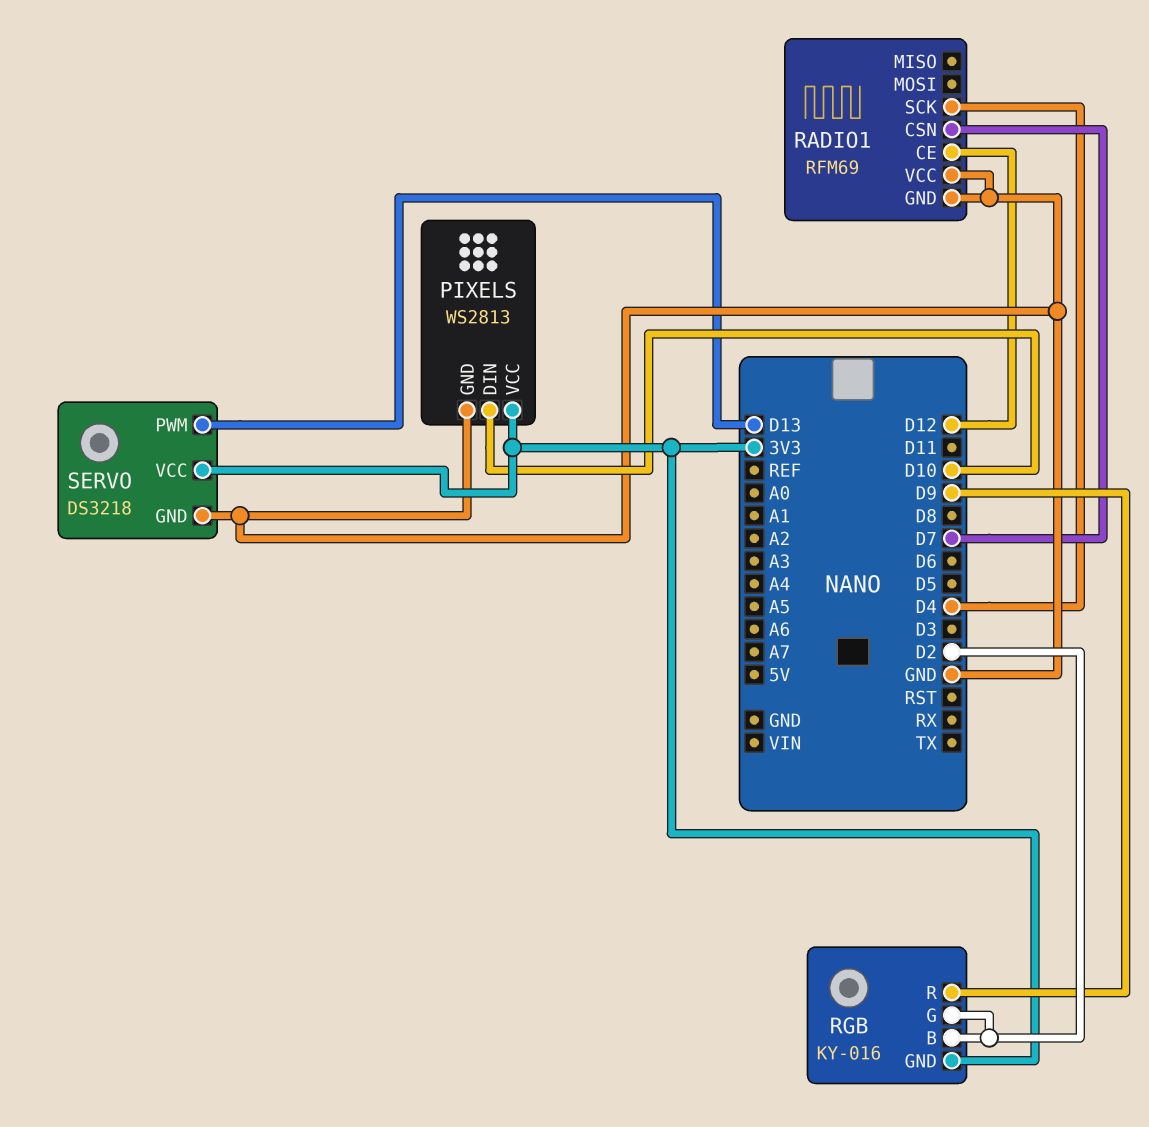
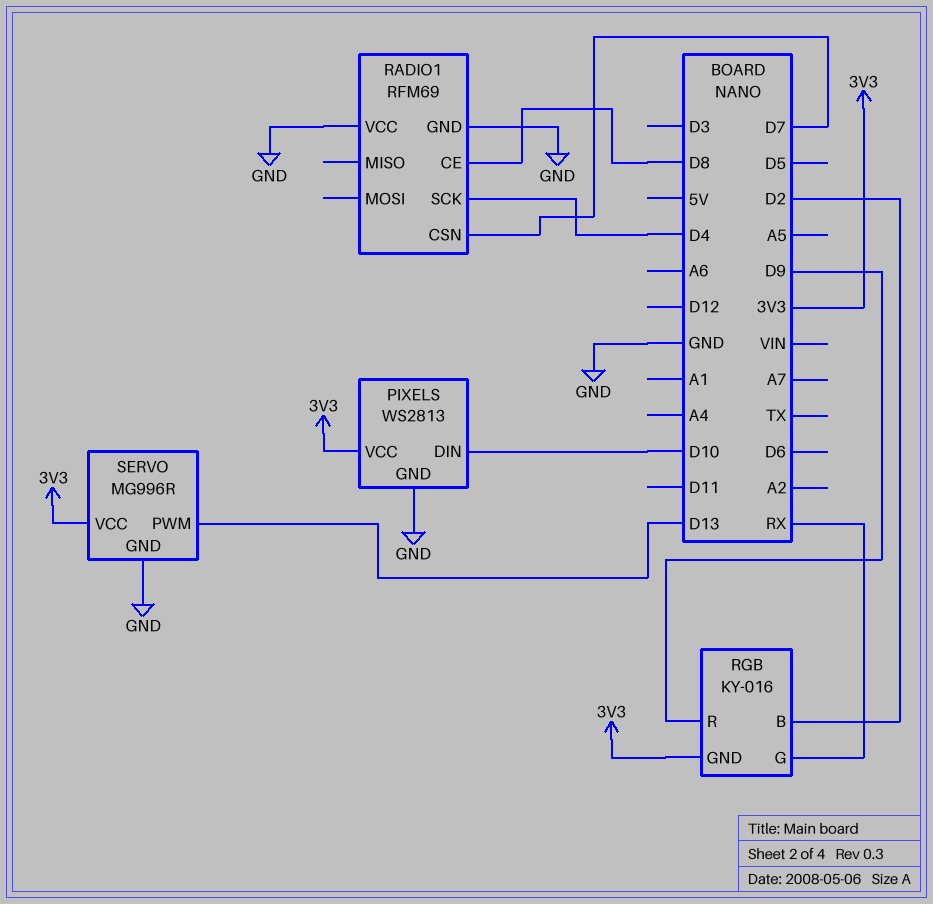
RADIO1 pin CE: D12 -> D8
RGB pin G: D2 -> RX
SERVO: DS3218 -> MG996R

